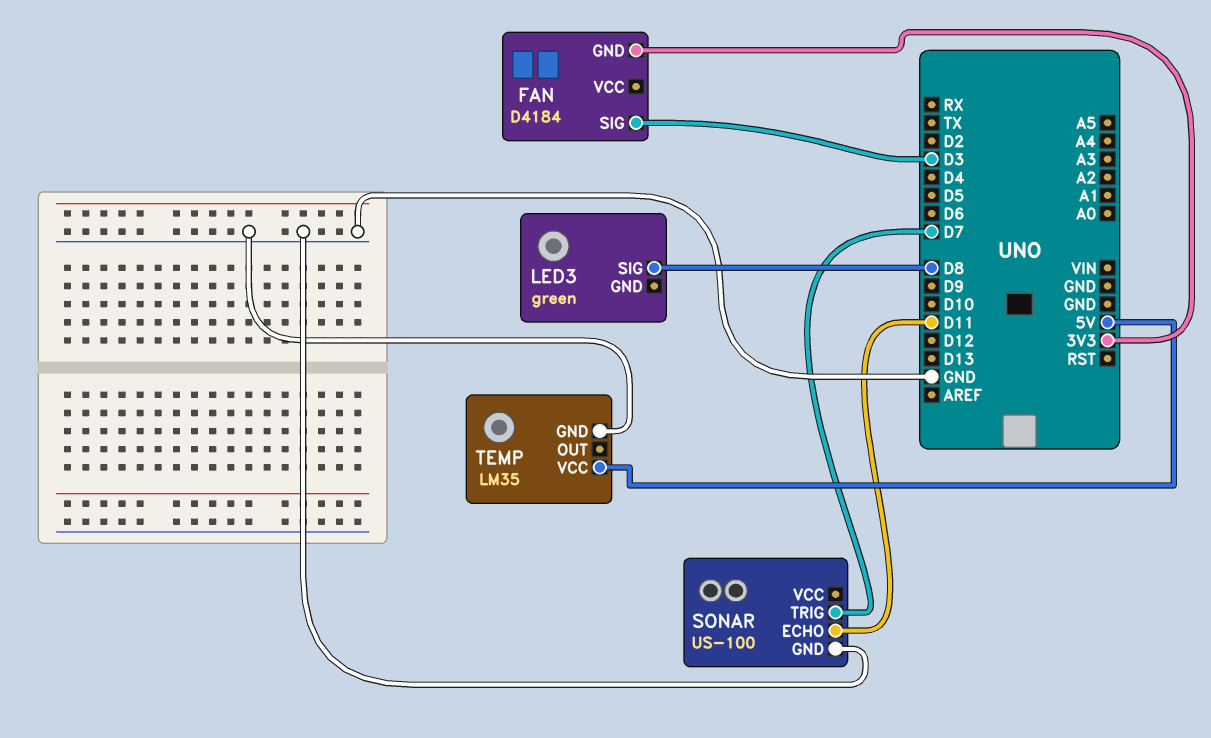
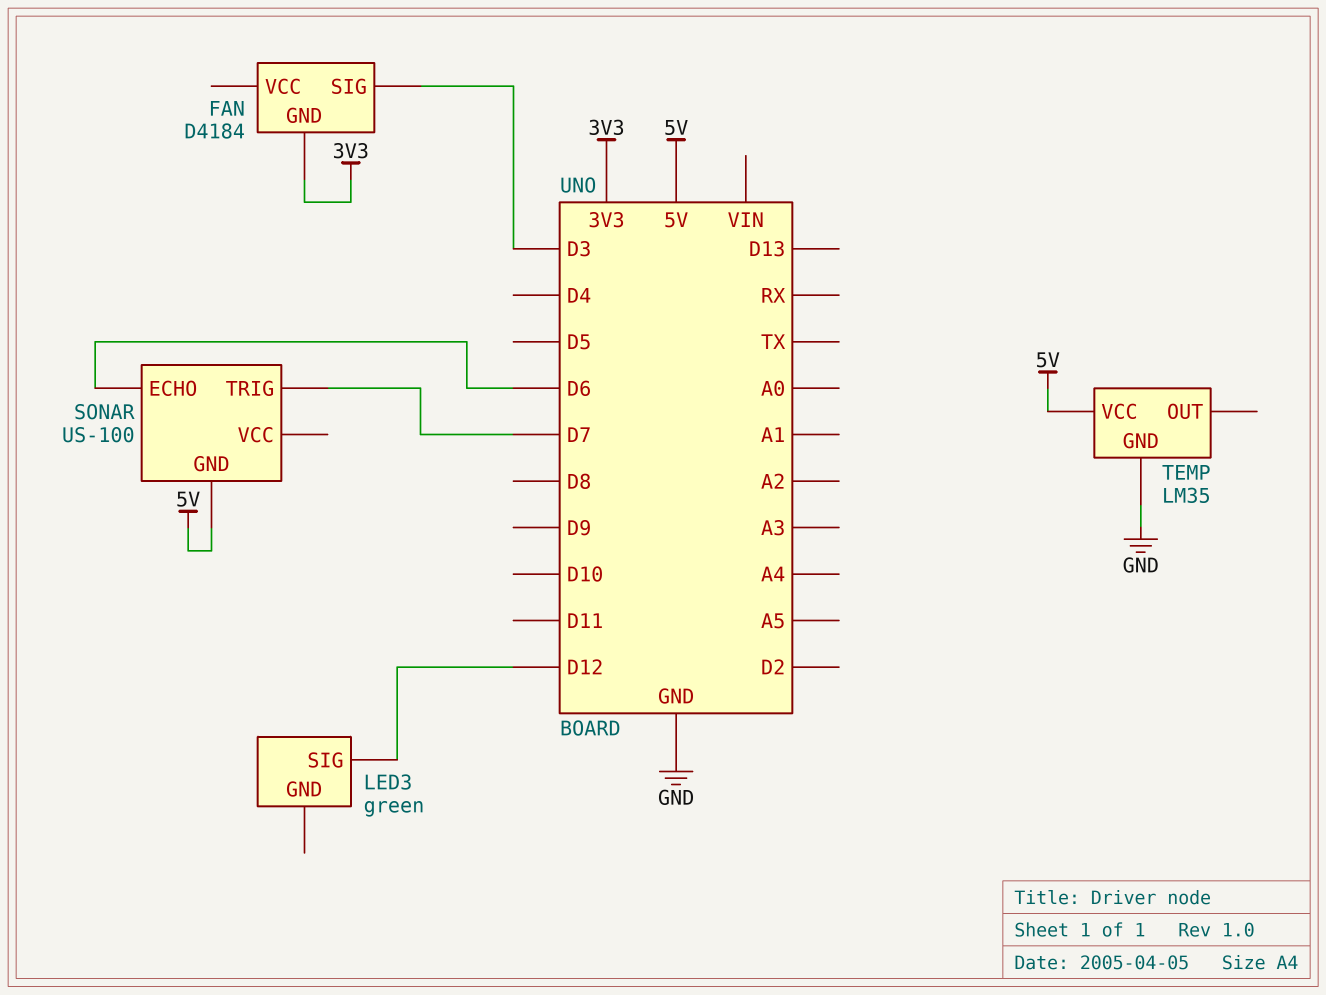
LED3 pin SIG: D8 -> D12
SONAR pin ECHO: D11 -> D6
SONAR pin GND: GND -> 5V

